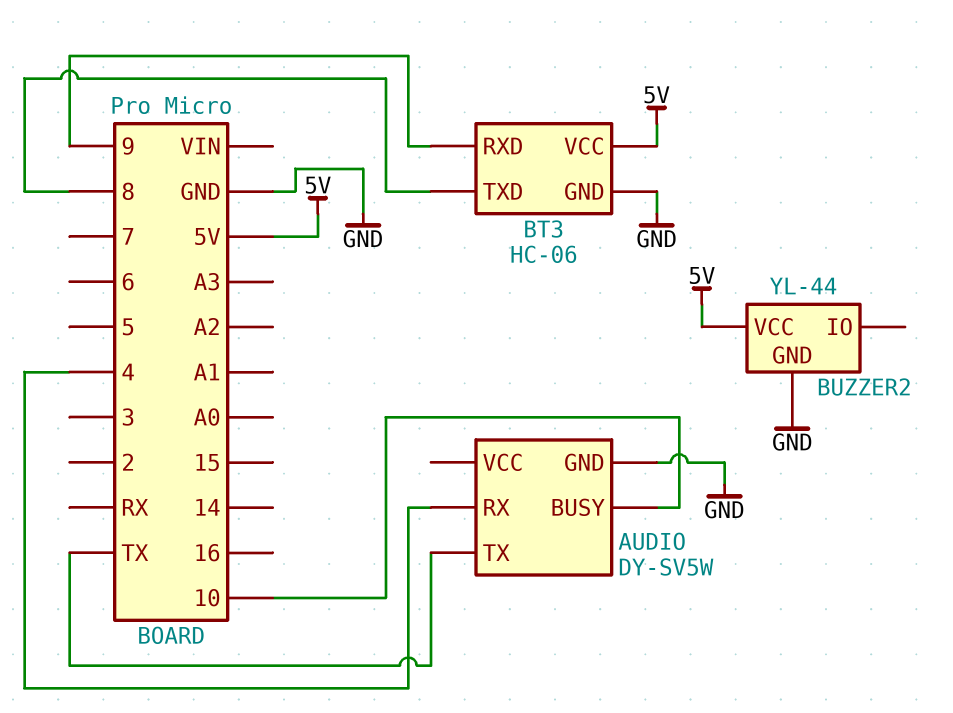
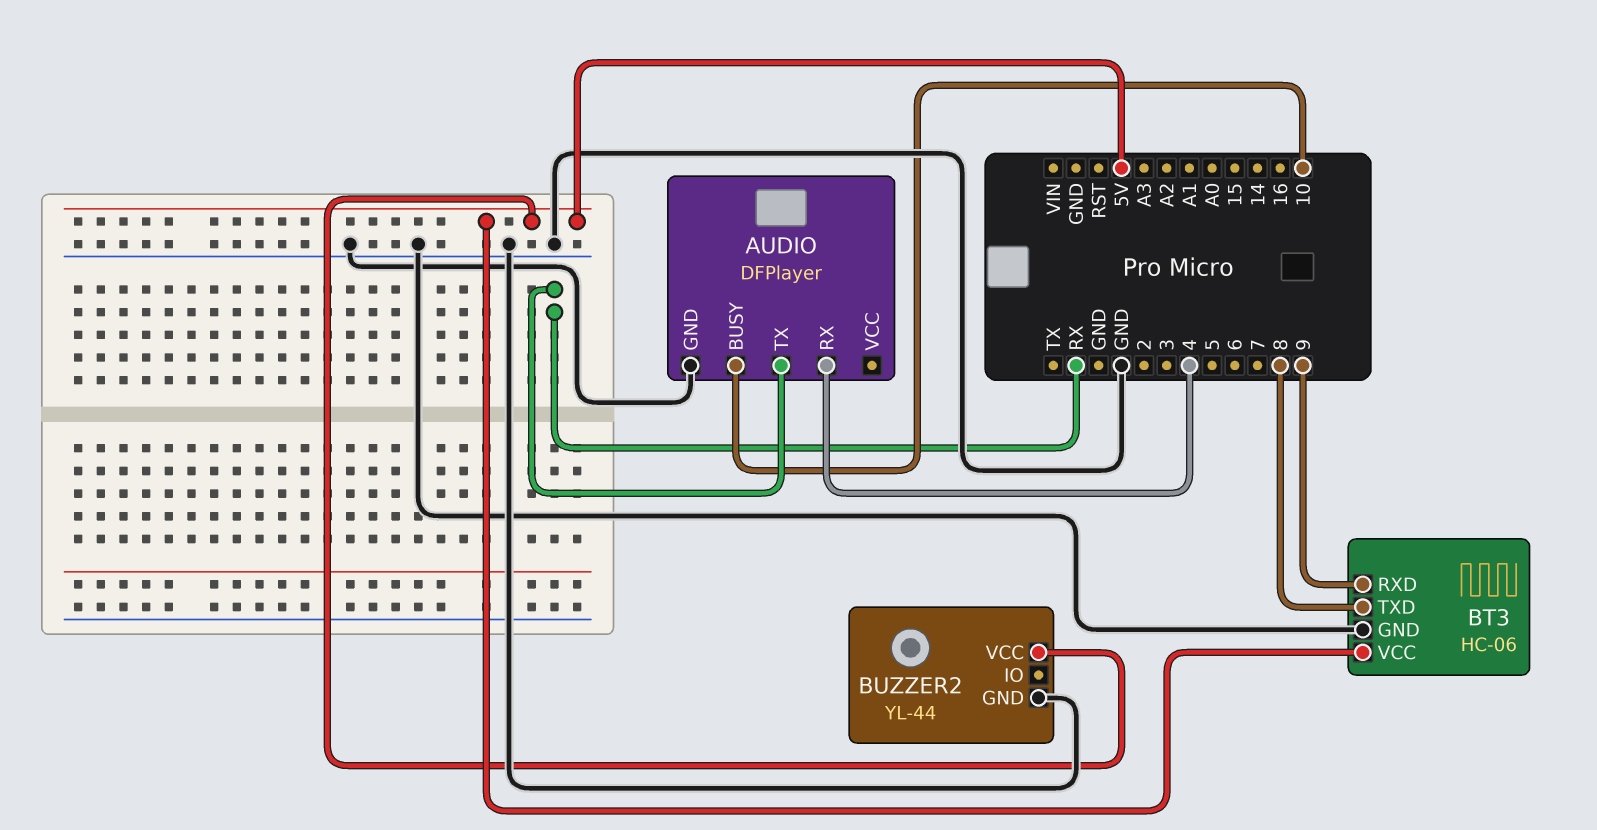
AUDIO: DY-SV5W -> DFPlayer
AUDIO pin TX: TX -> RX

